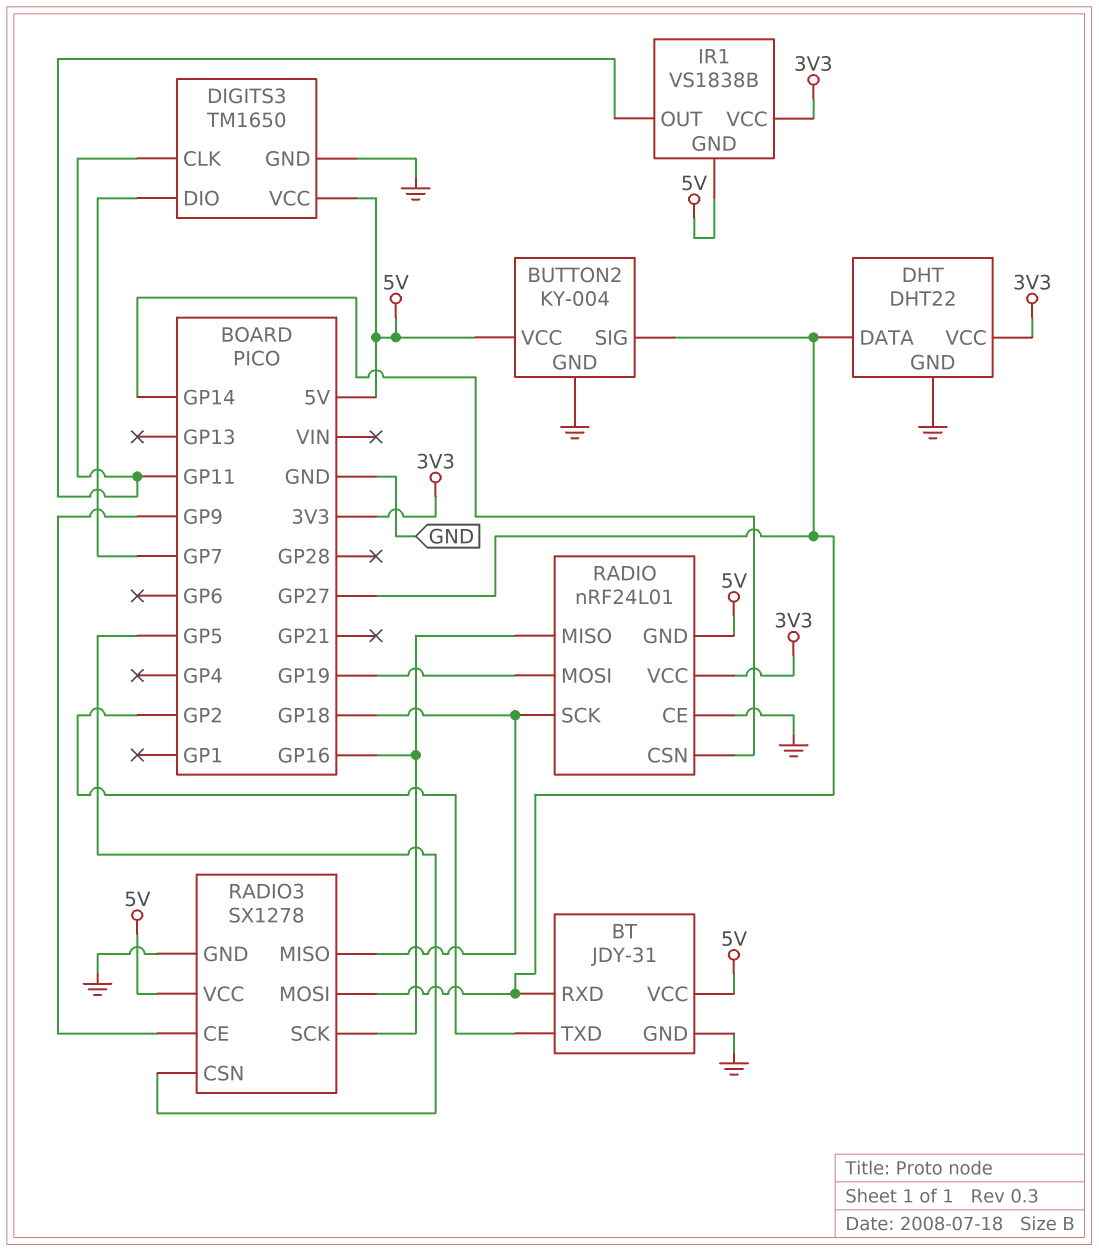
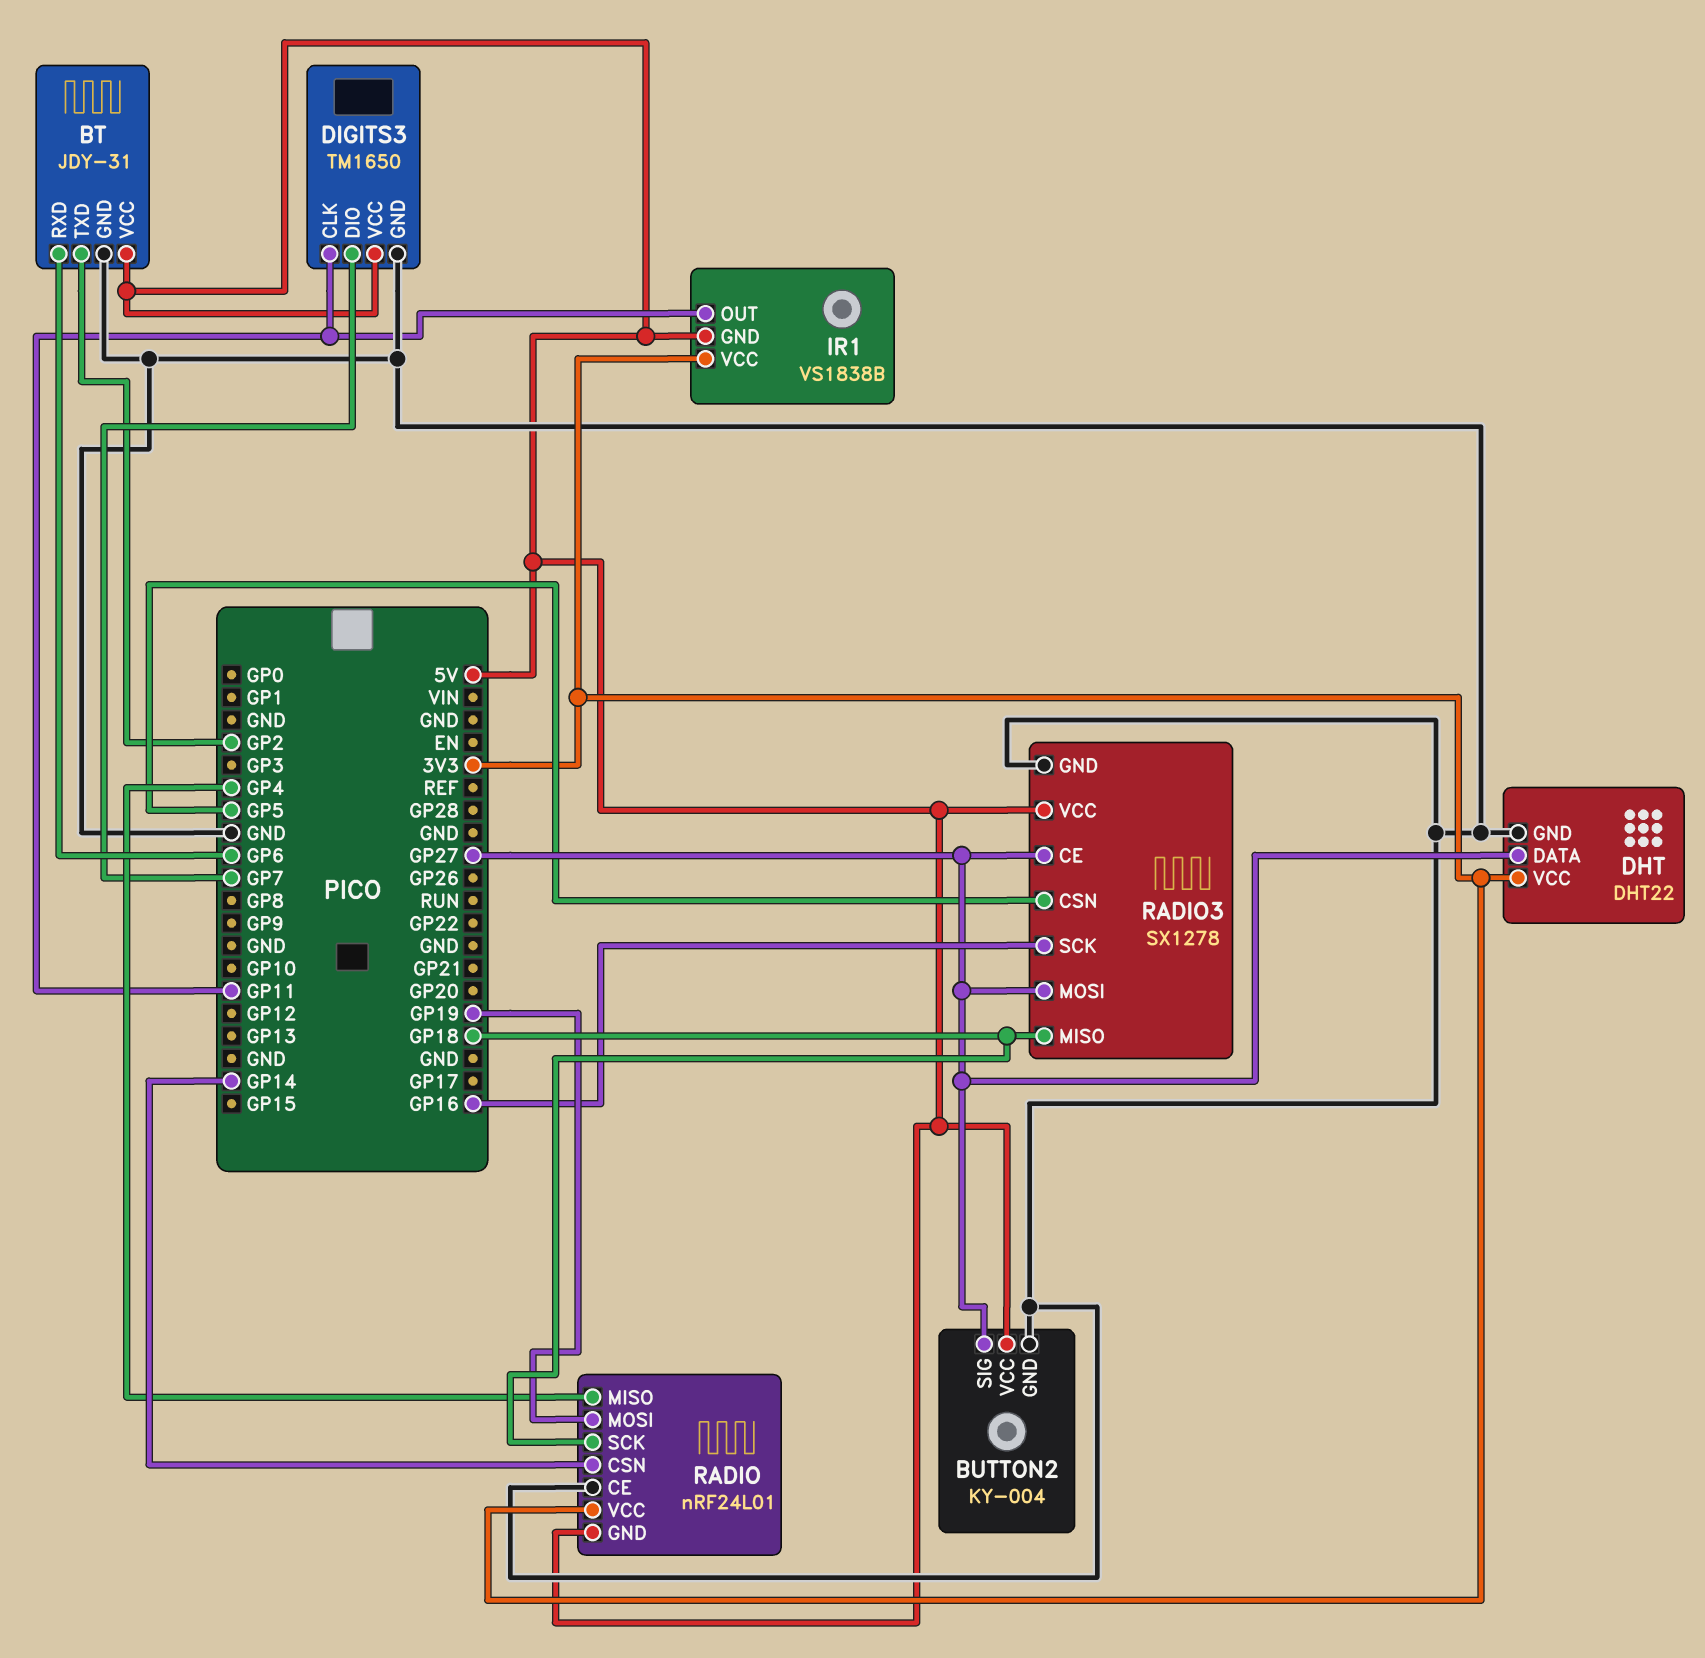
BT pin RXD: GP27 -> GP6
RADIO pin MISO: GP16 -> GP4
RADIO3 pin CE: GP9 -> GP27

